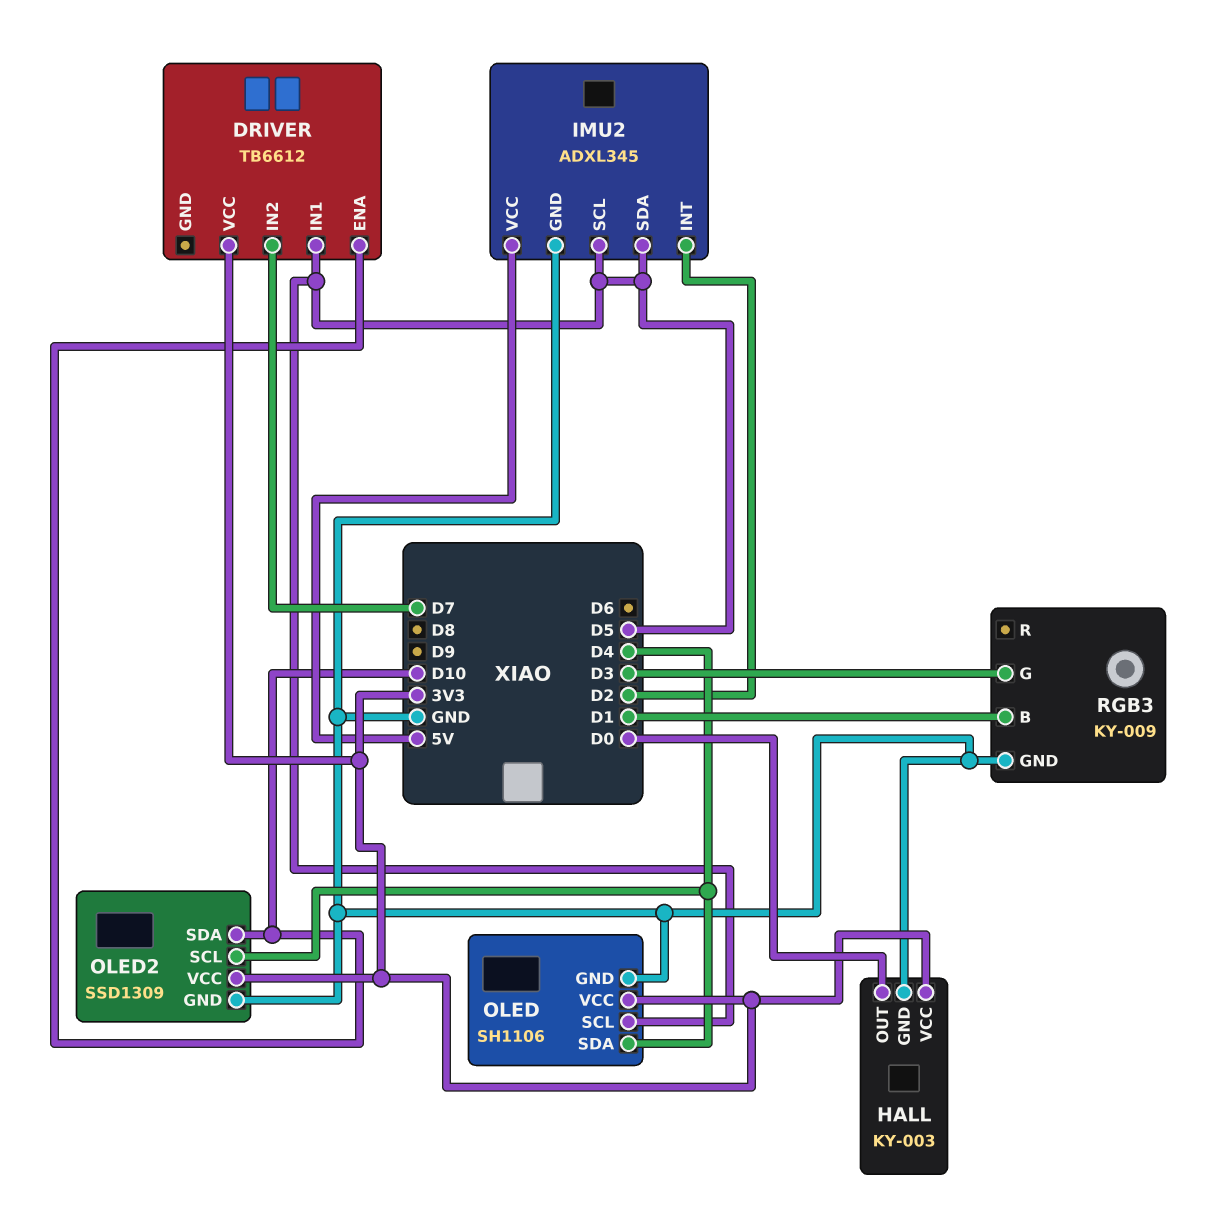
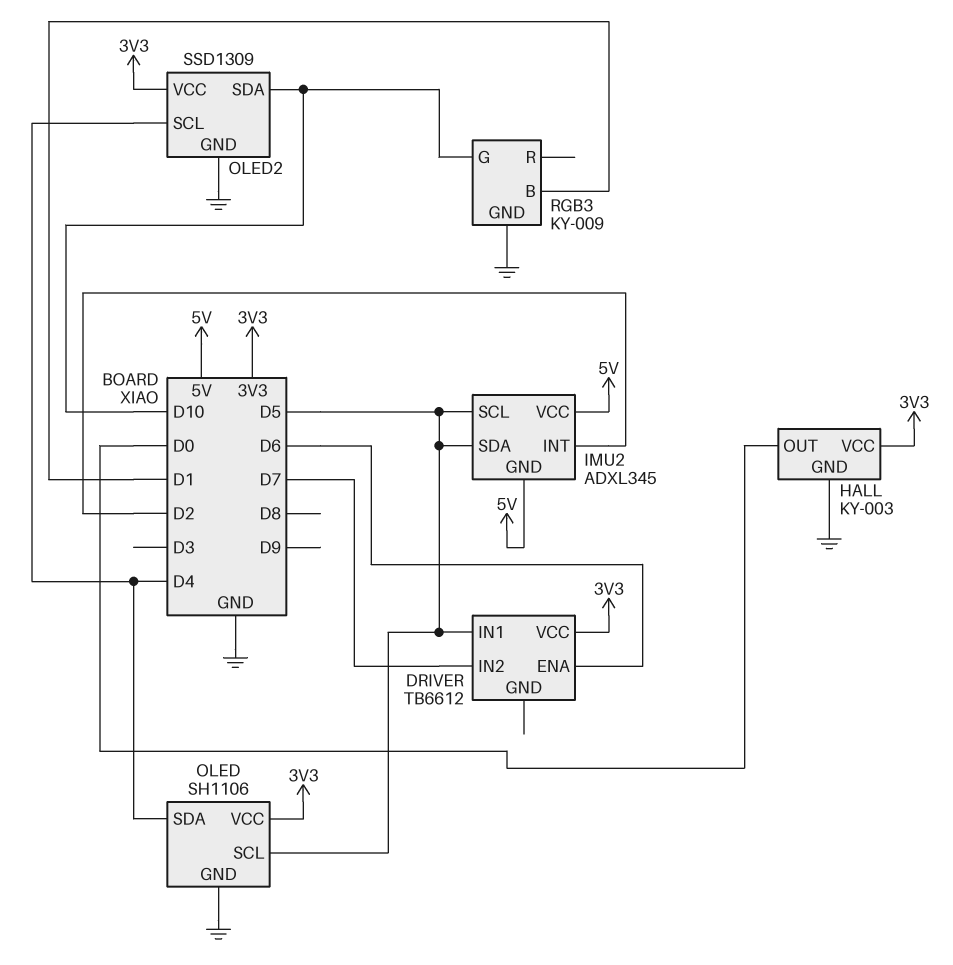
DRIVER pin ENA: D10 -> D6
IMU2 pin GND: GND -> 5V
RGB3 pin G: D3 -> D10

